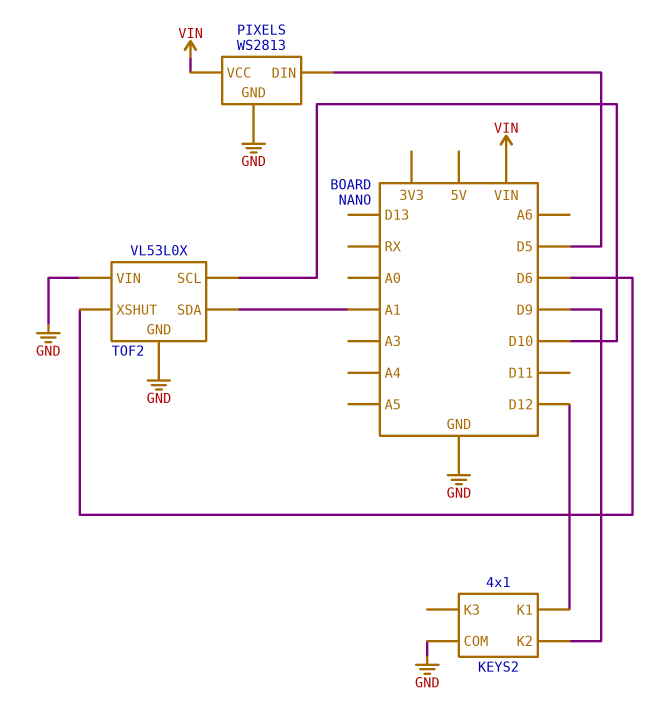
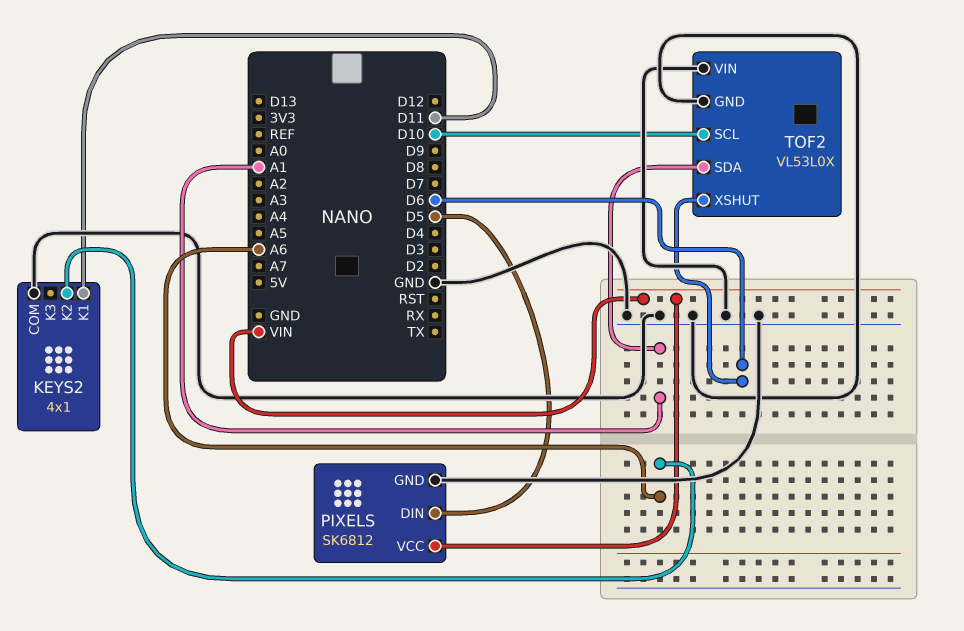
KEYS2 pin K1: D12 -> D11
KEYS2 pin K2: D9 -> A6
PIXELS: WS2813 -> SK6812

